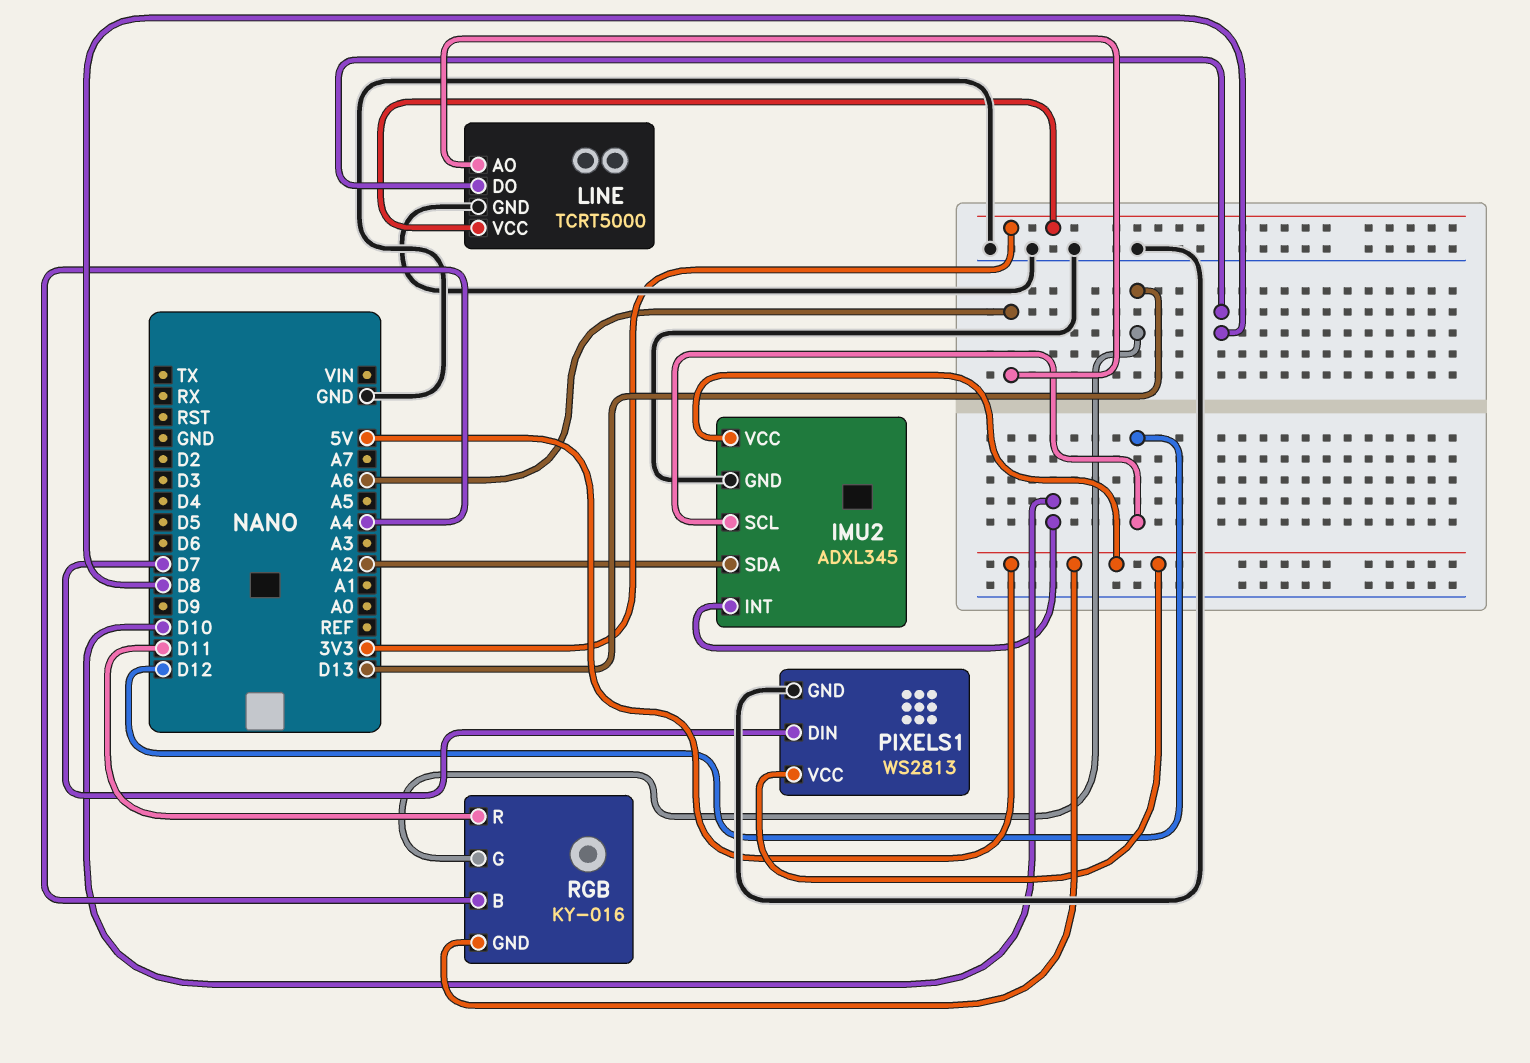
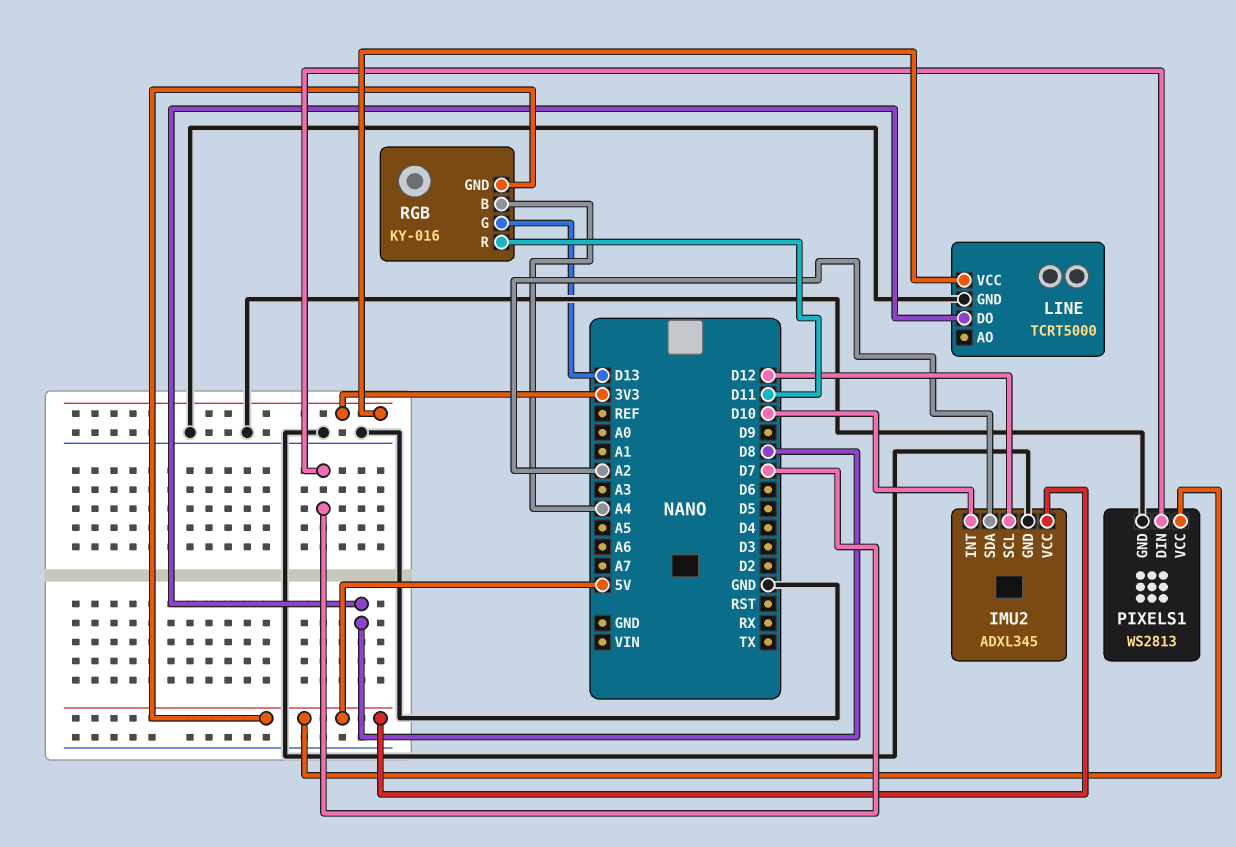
LINE pin AO: A6 -> none

